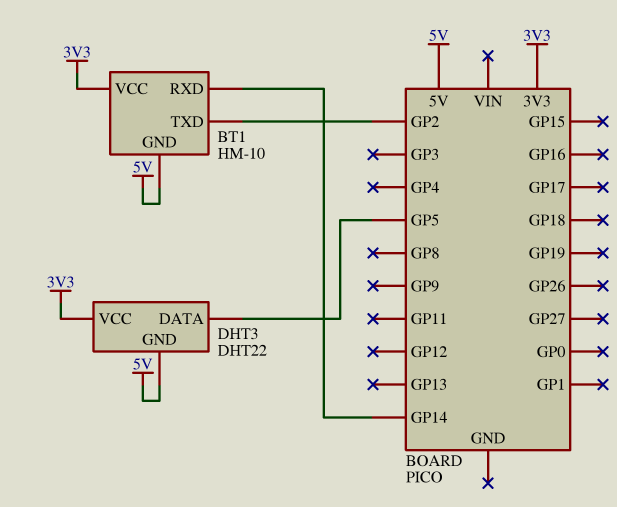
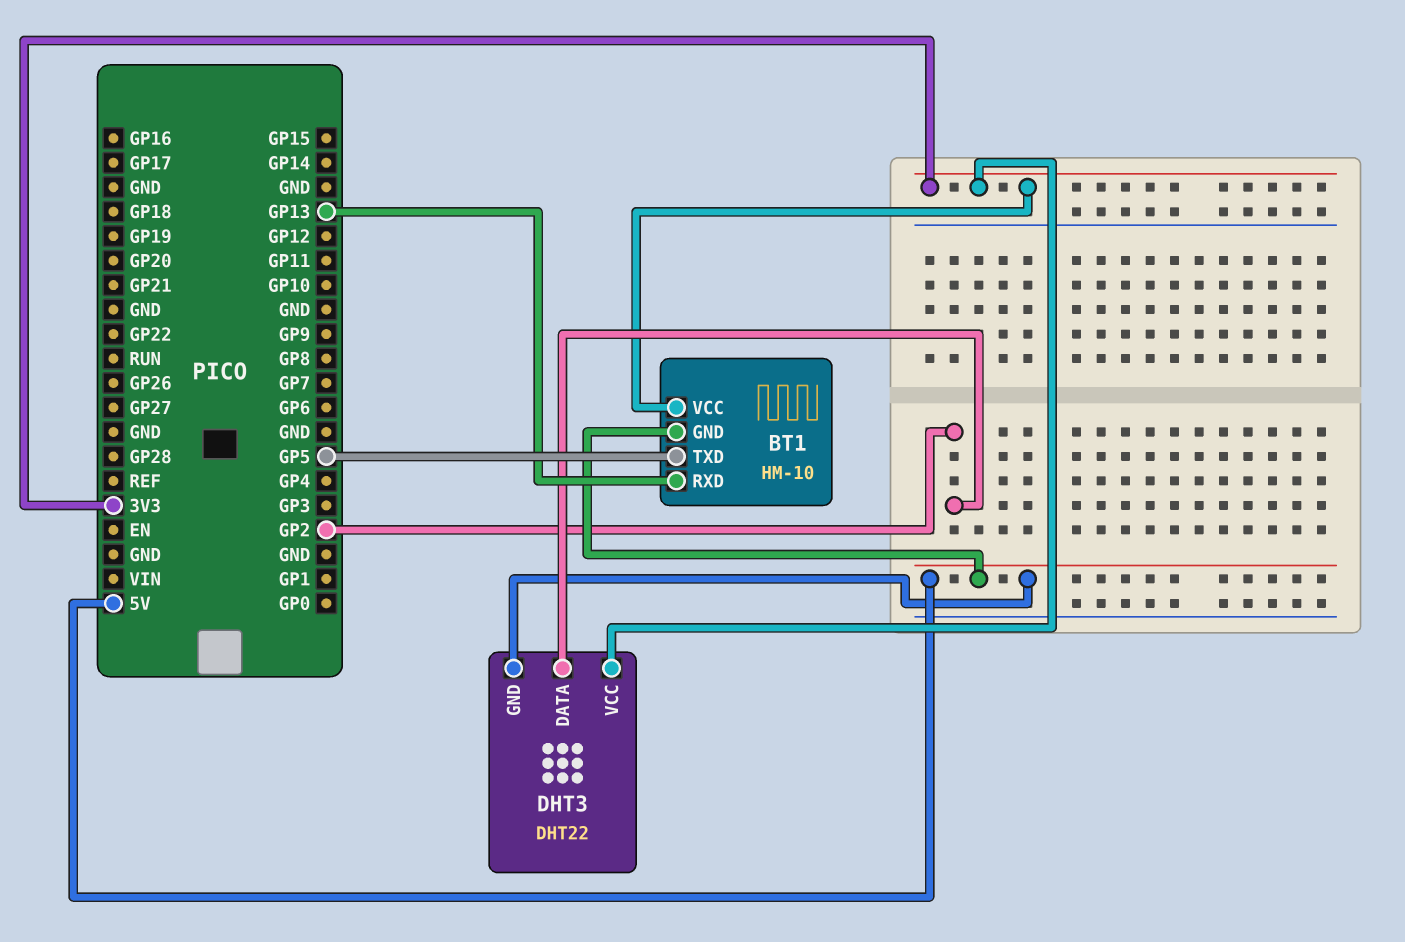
BT1 pin RXD: GP14 -> GP13
BT1 pin TXD: GP2 -> GP5
DHT3 pin DATA: GP5 -> GP2

